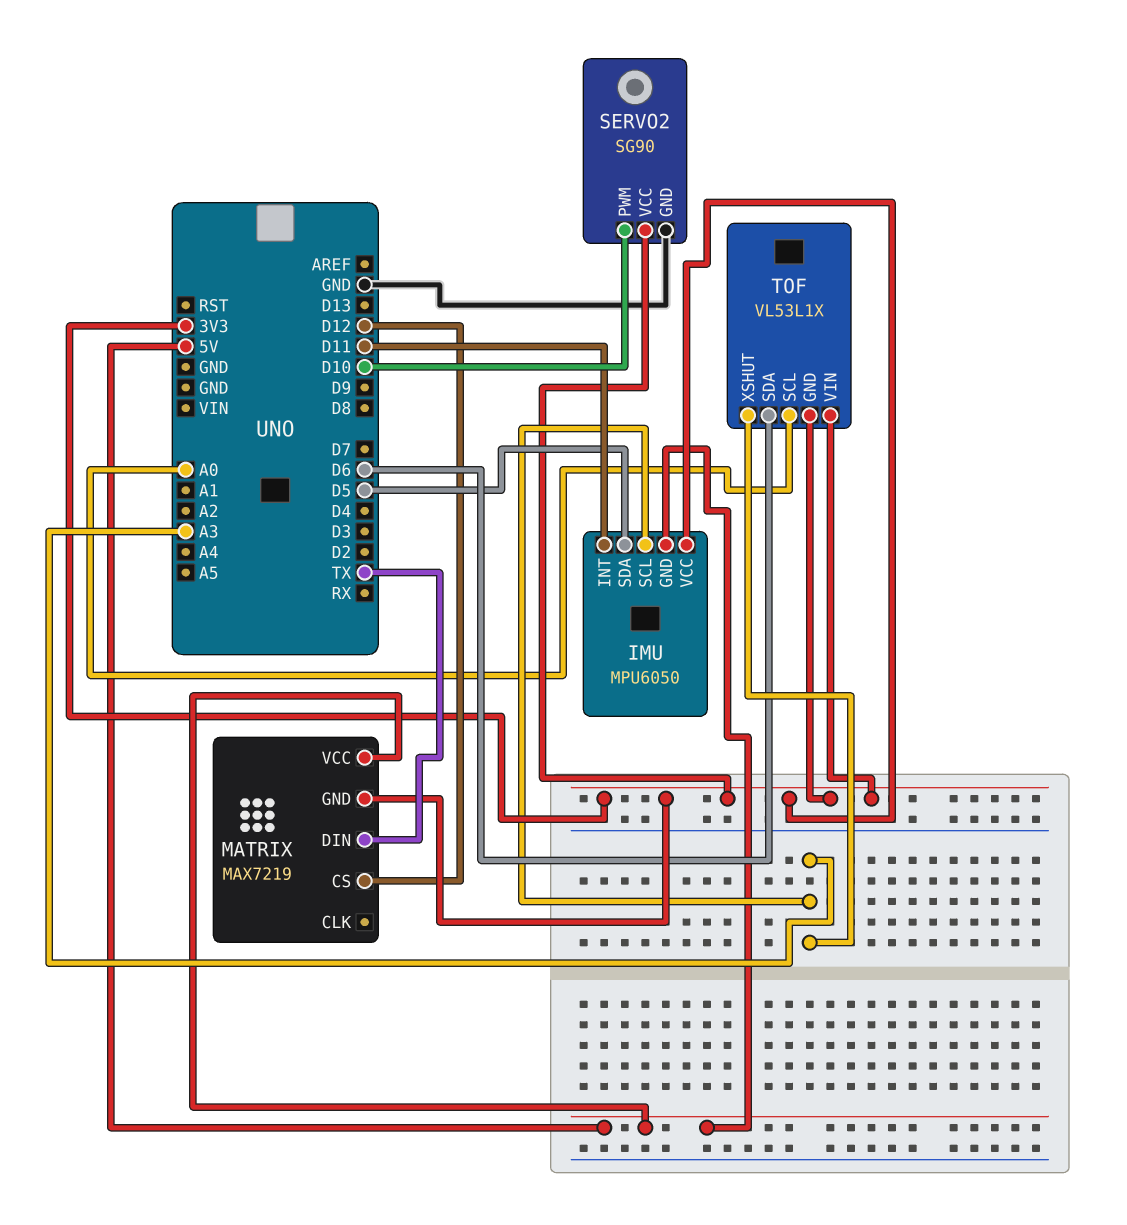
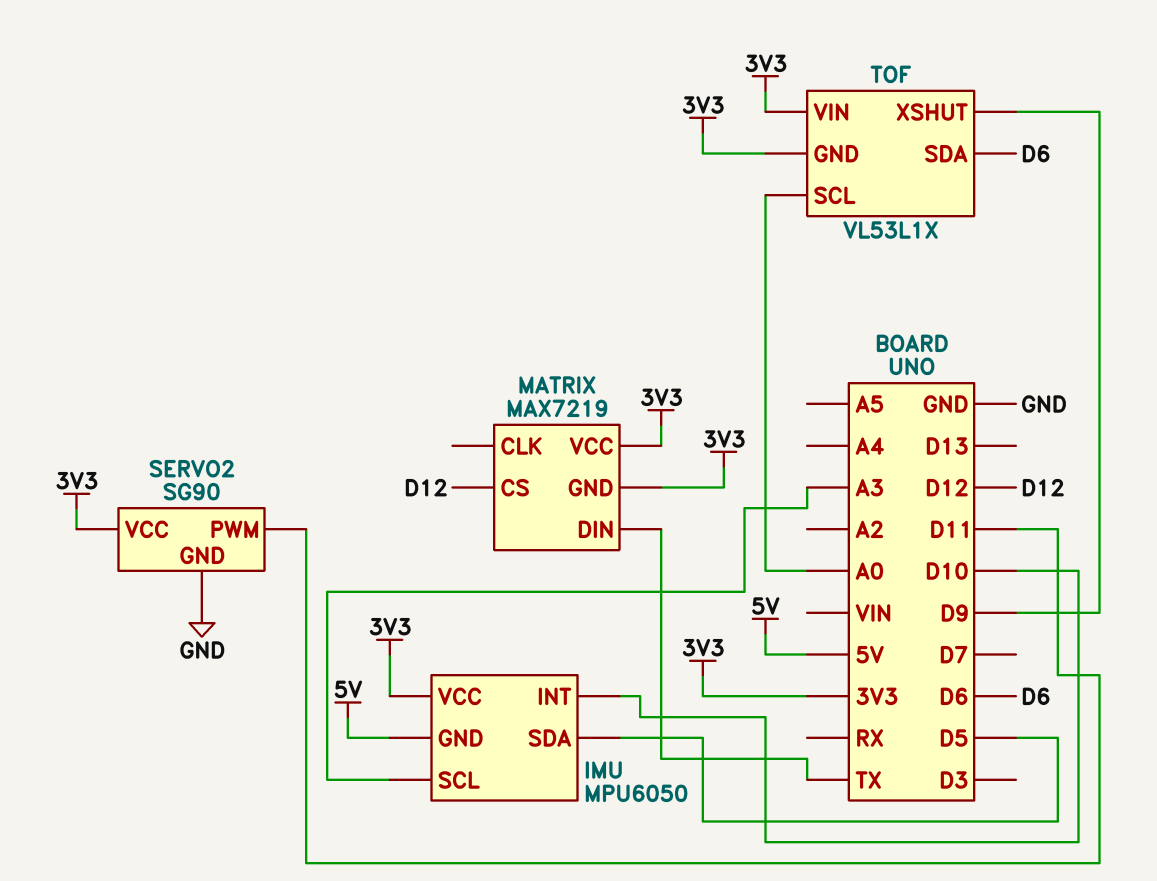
IMU pin INT: D11 -> D10
MATRIX pin VCC: 5V -> 3V3
SERVO2 pin PWM: D10 -> D11
TOF pin XSHUT: A3 -> D9

